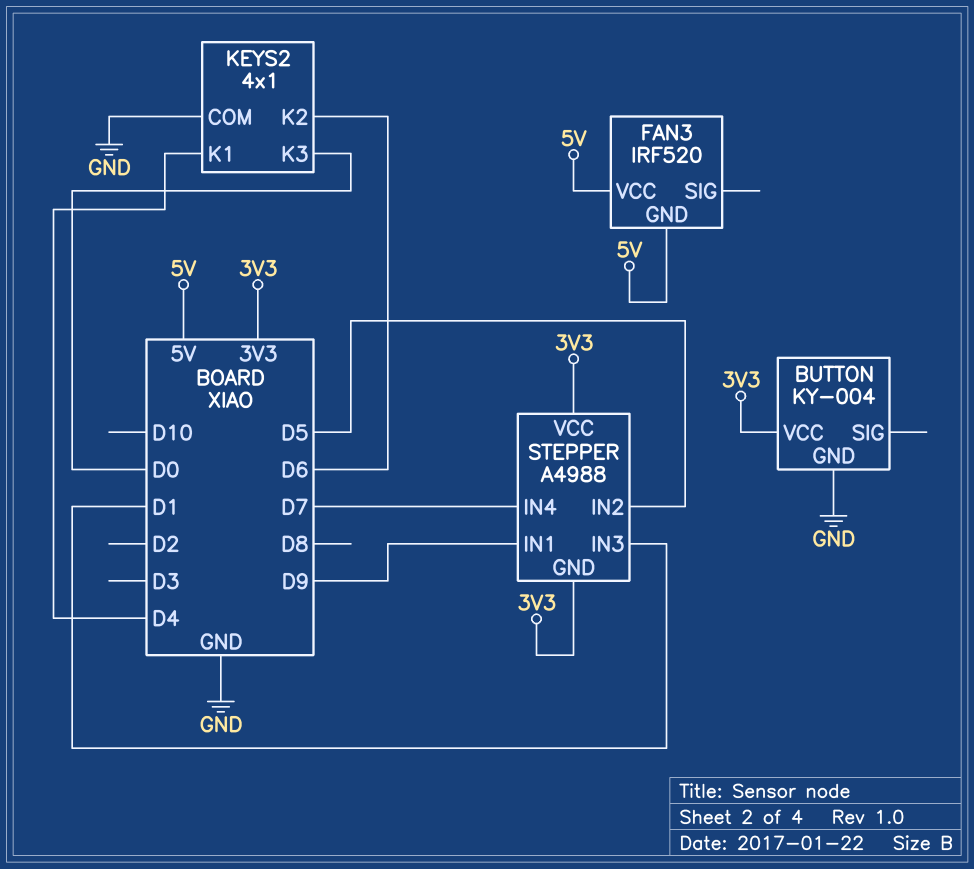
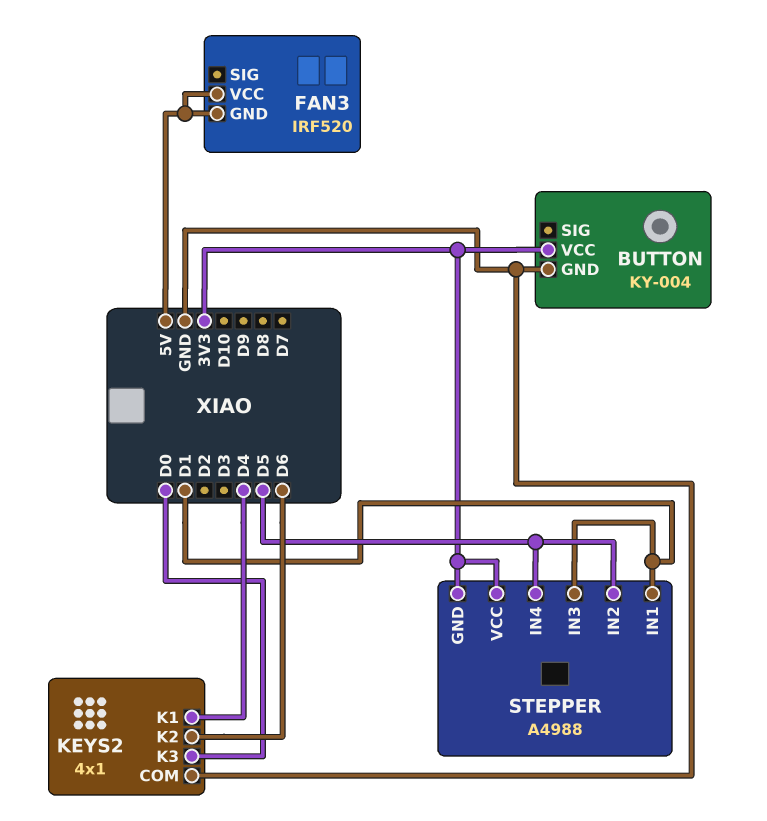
STEPPER pin IN1: D9 -> D1
STEPPER pin IN4: D7 -> D5

